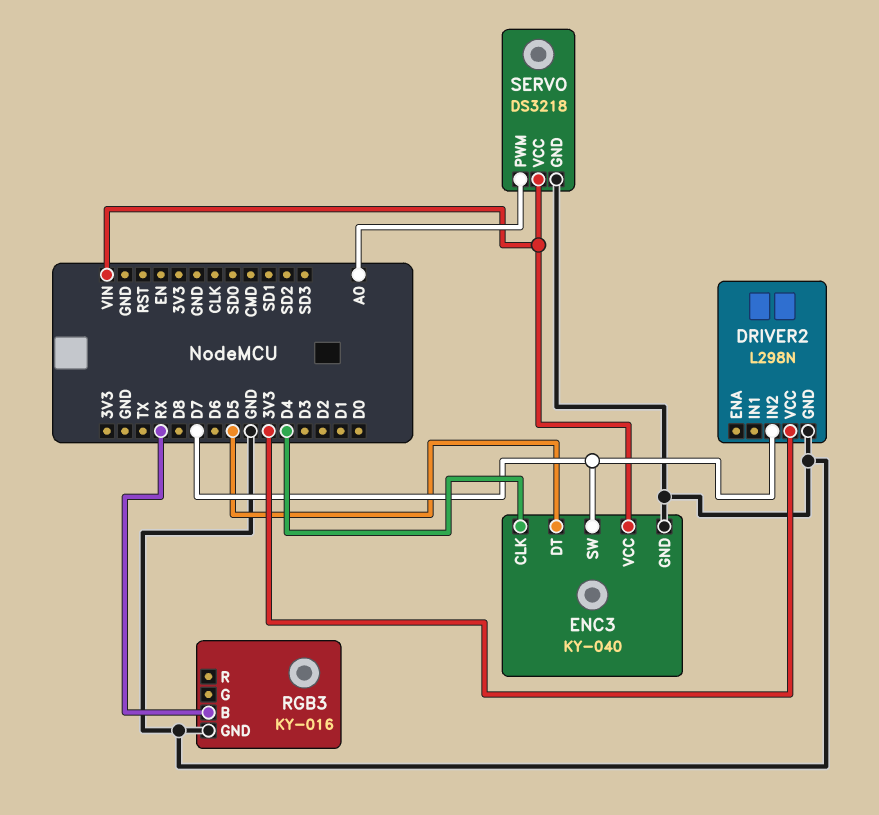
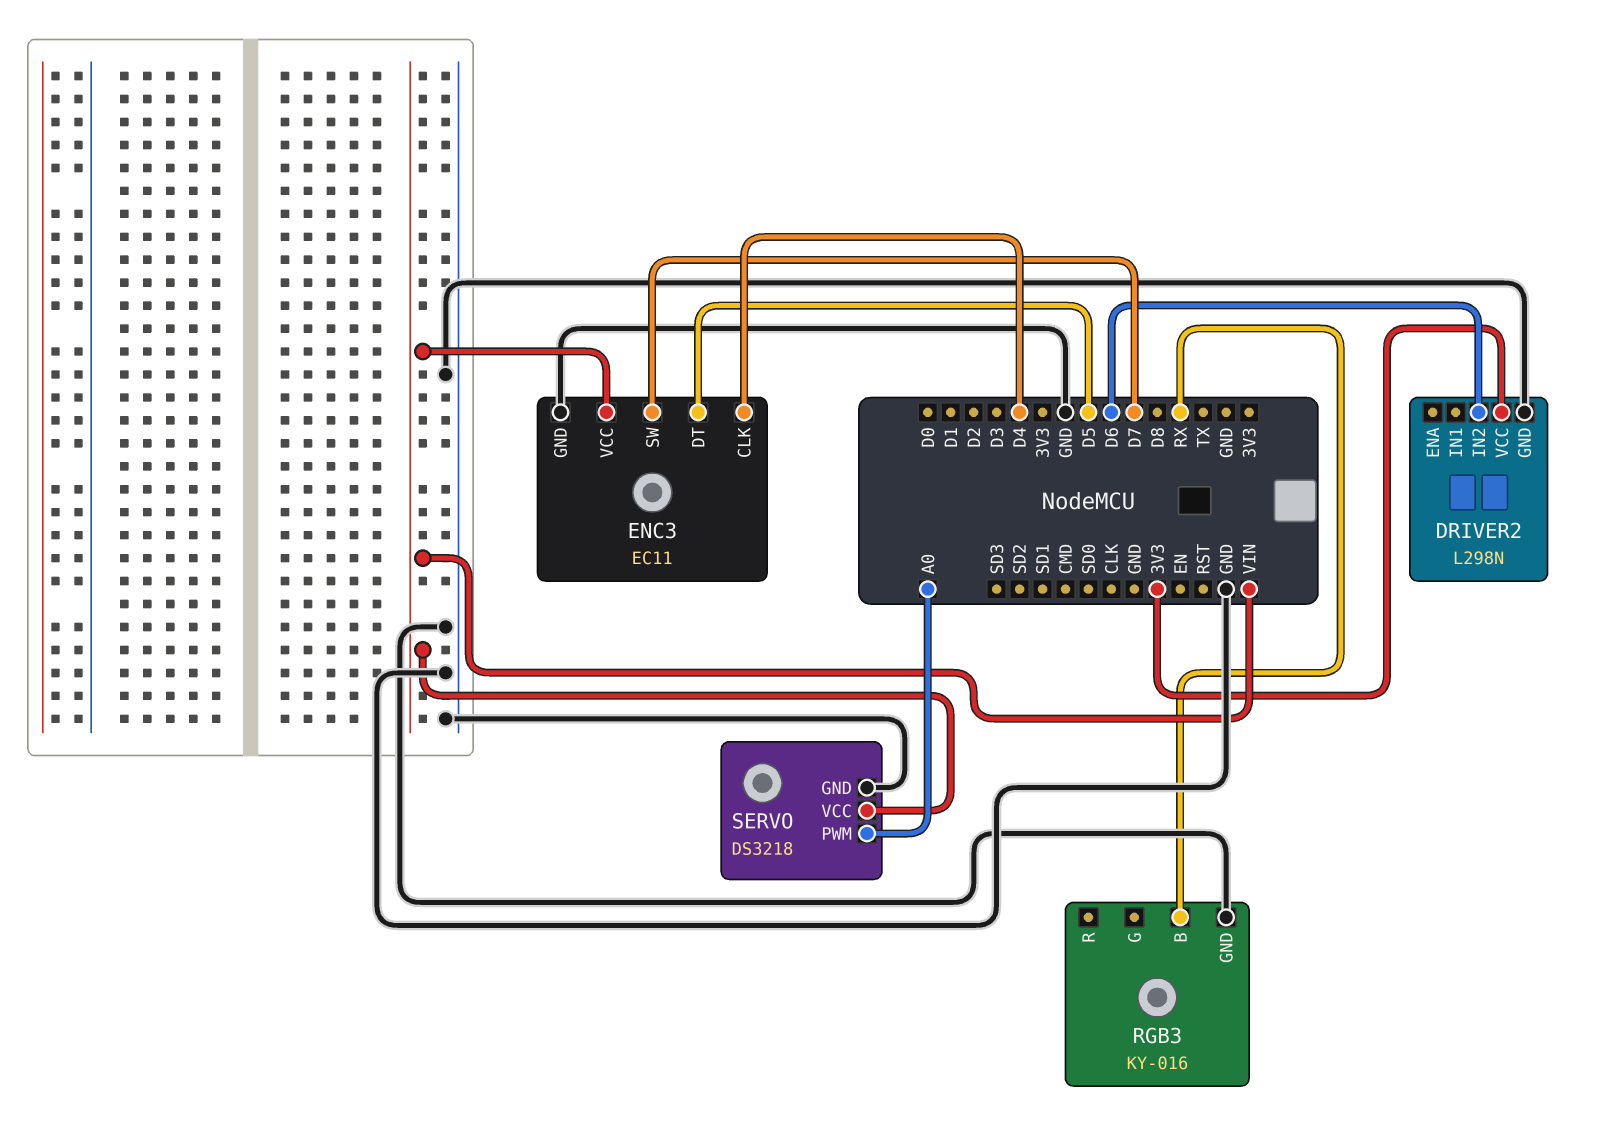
DRIVER2 pin IN2: D7 -> D6
ENC3: KY-040 -> EC11

